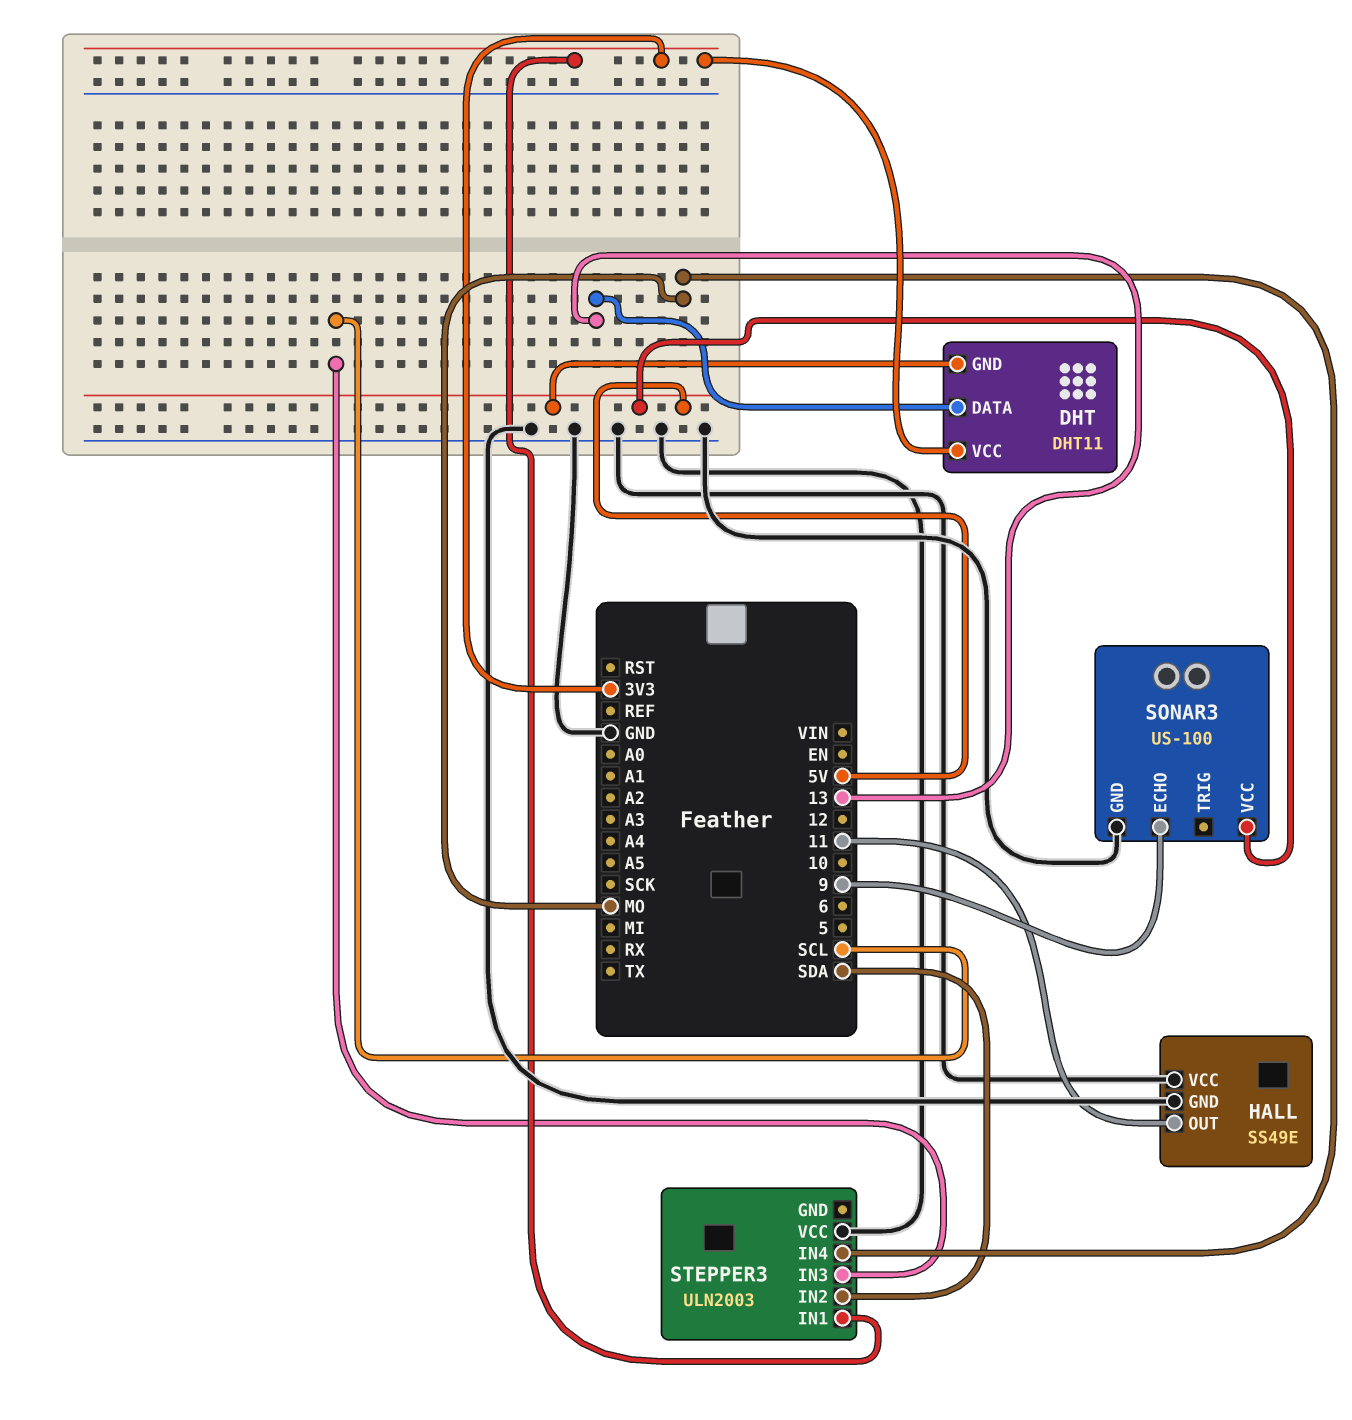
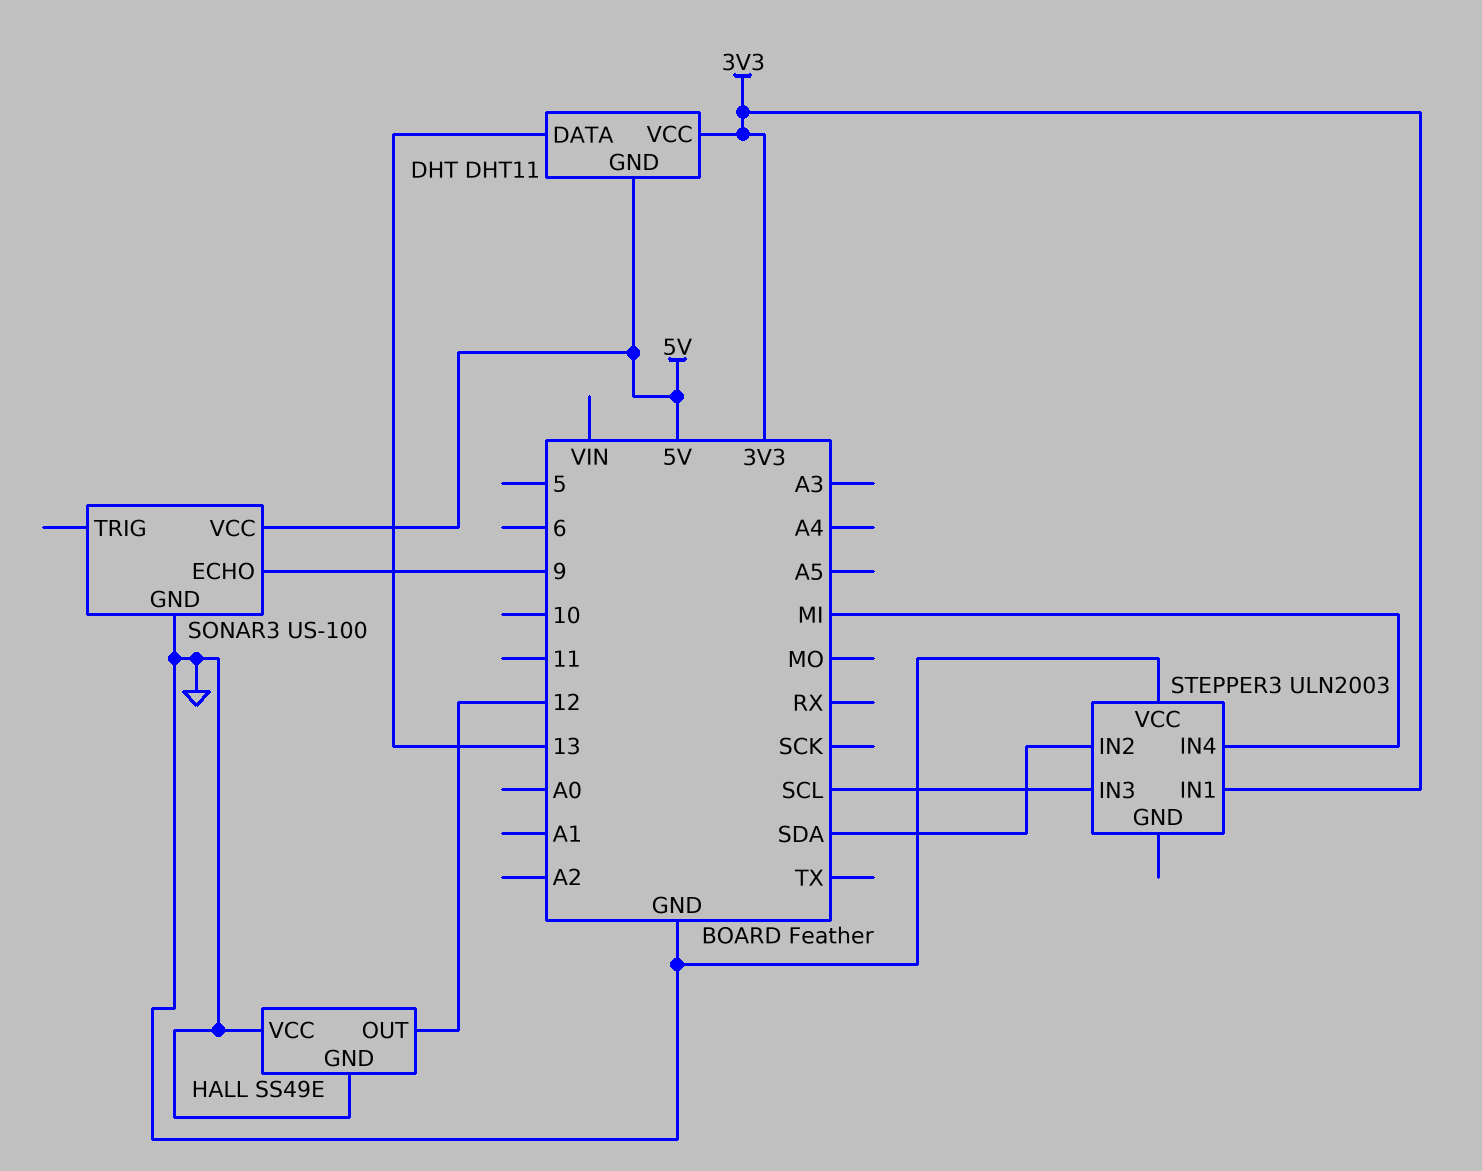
HALL pin OUT: 11 -> 12
STEPPER3 pin IN4: MO -> MI

